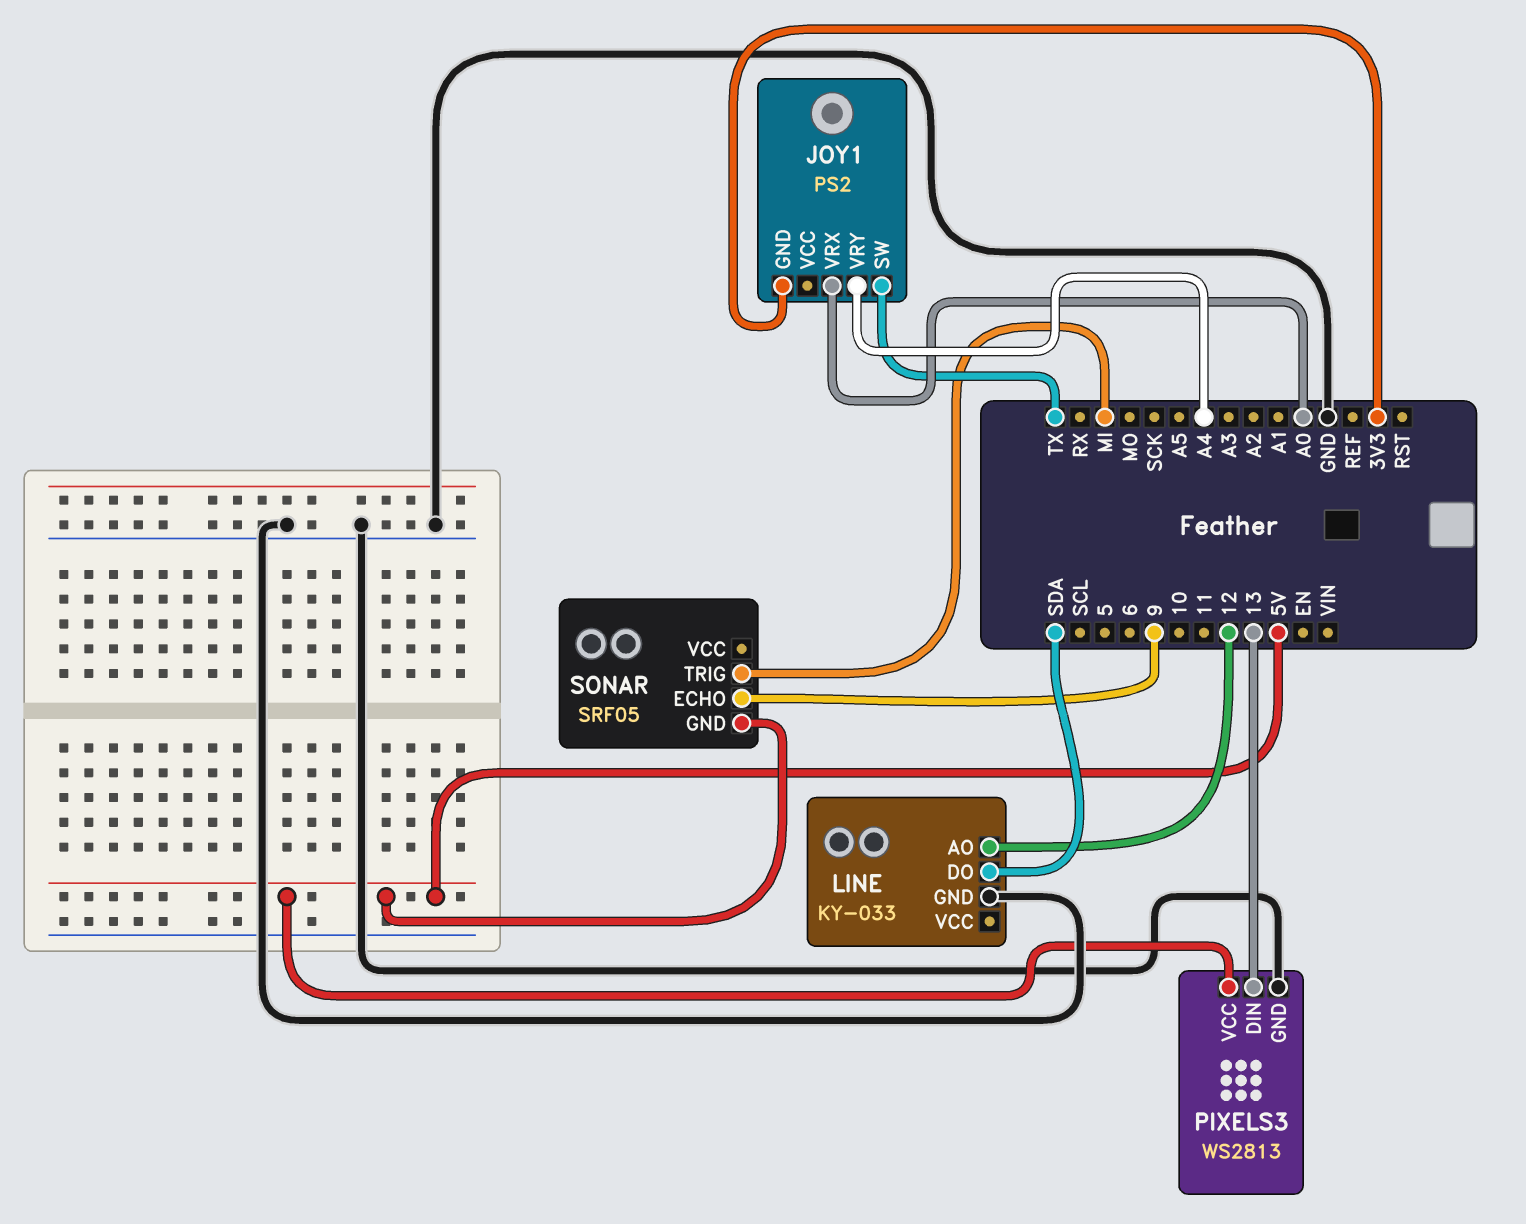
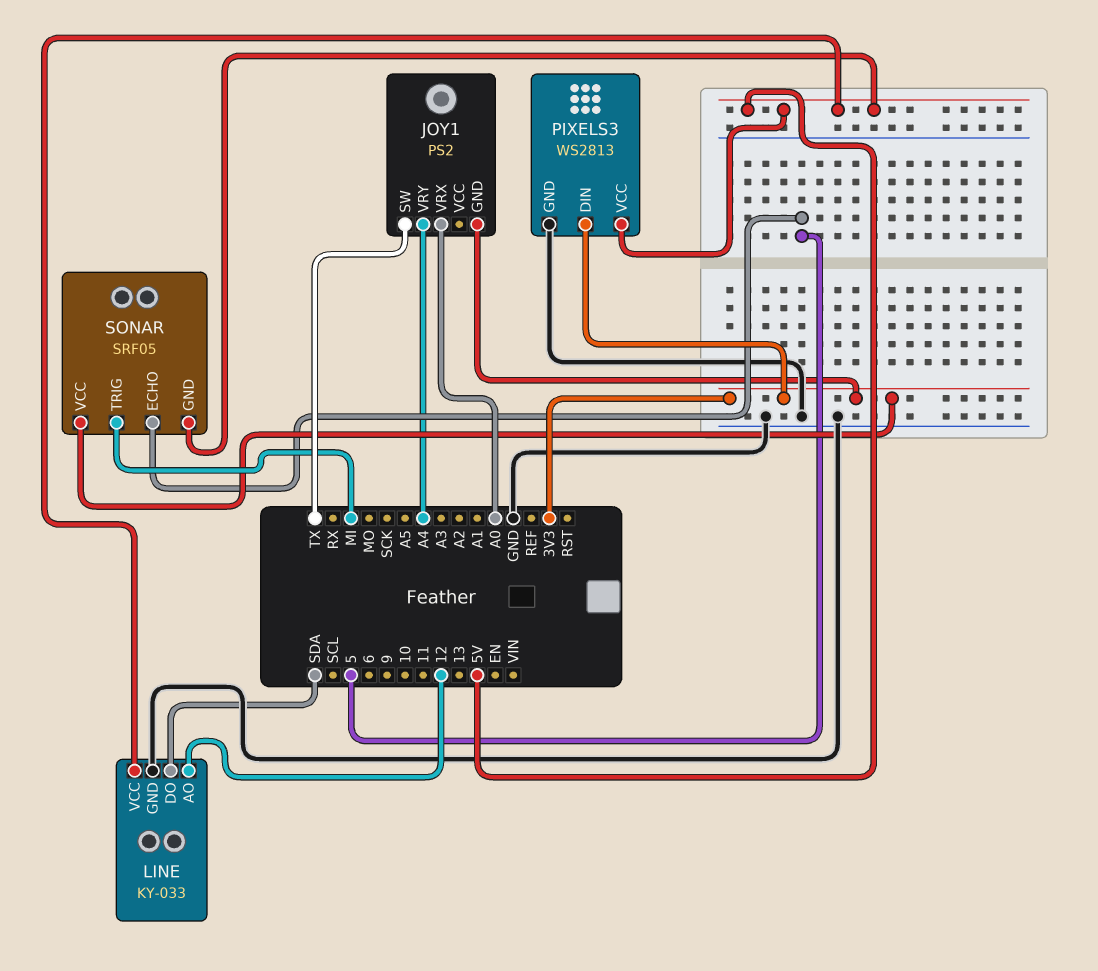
LINE pin VCC: none -> 5V
PIXELS3 pin DIN: 13 -> 3V3
SONAR pin ECHO: 9 -> 5
SONAR pin VCC: none -> 3V3

